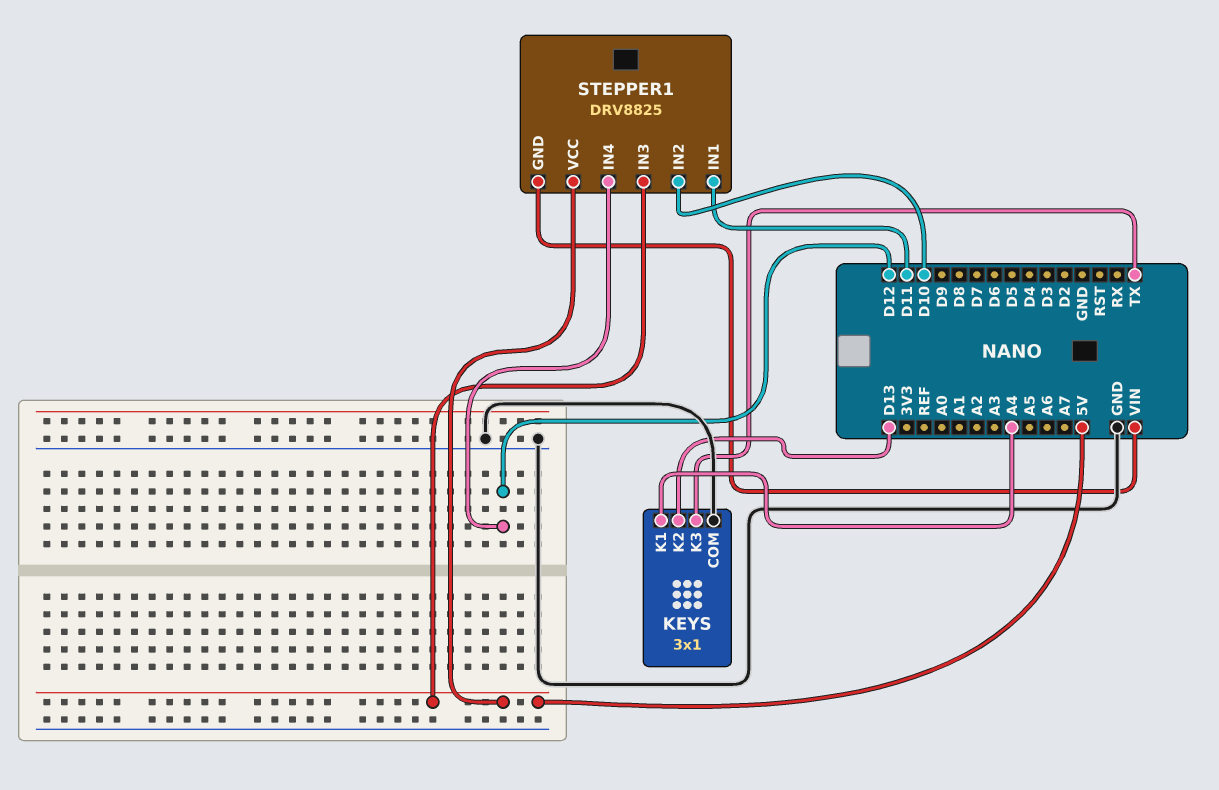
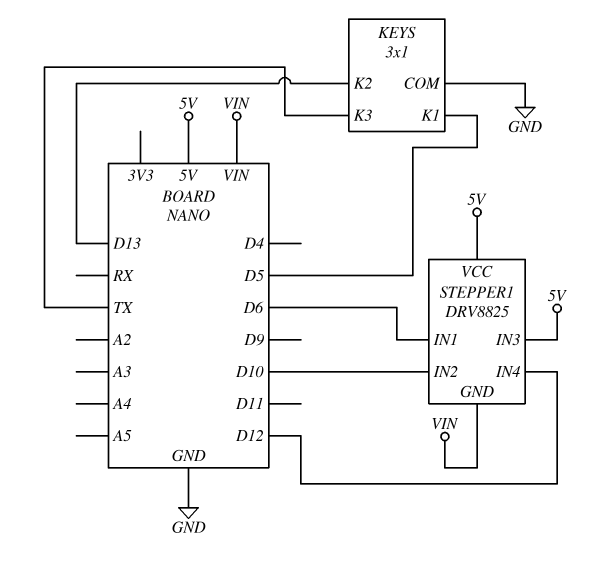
KEYS pin K1: A4 -> D5
STEPPER1 pin IN1: D11 -> D6

